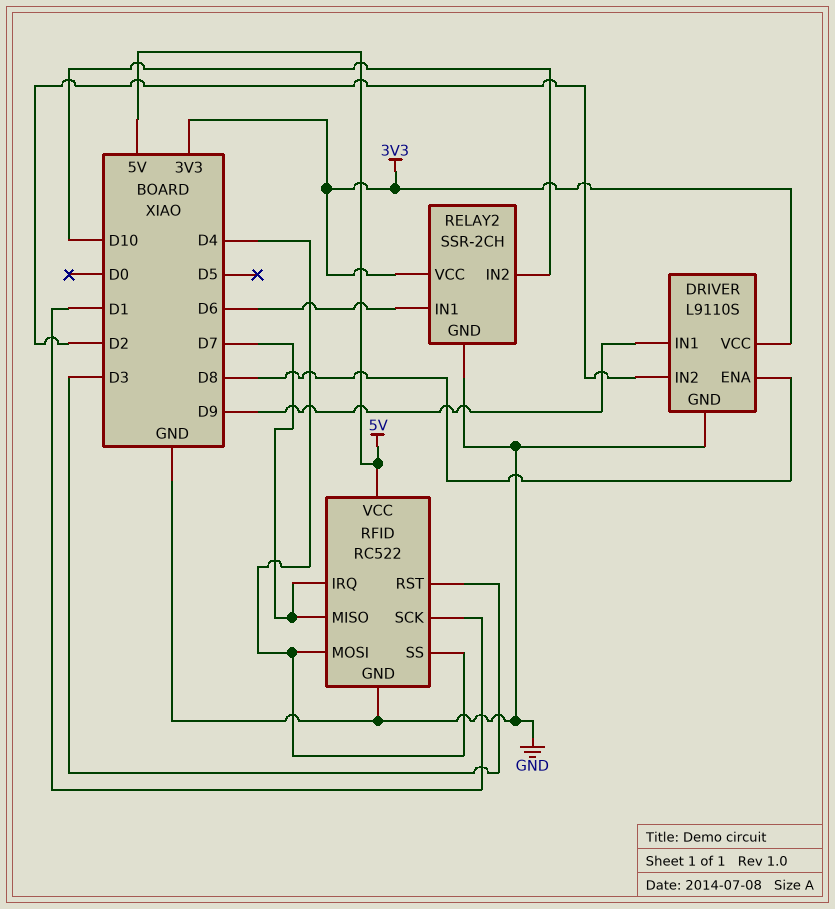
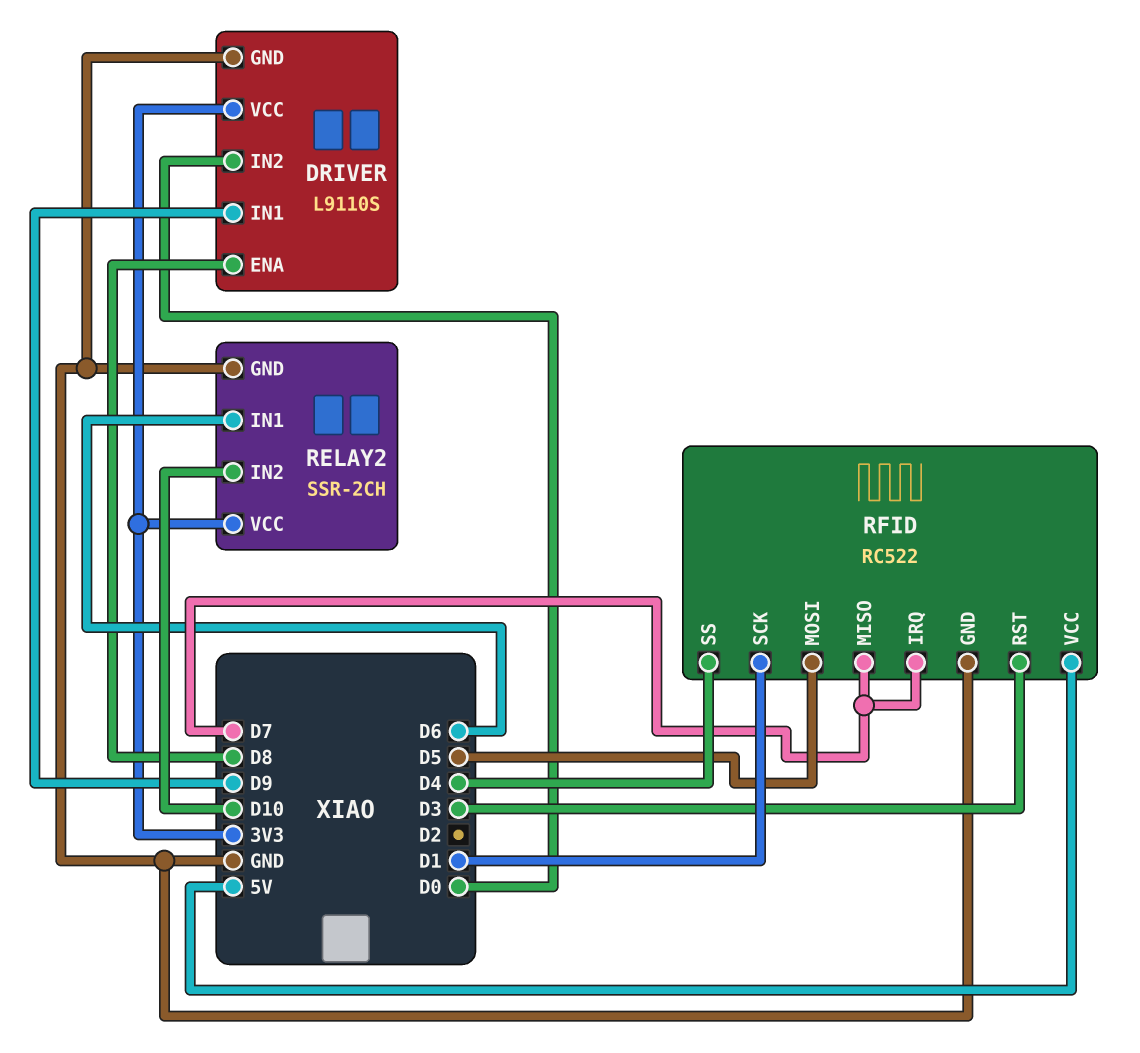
DRIVER pin IN2: D2 -> D0
RFID pin MOSI: D4 -> D5

